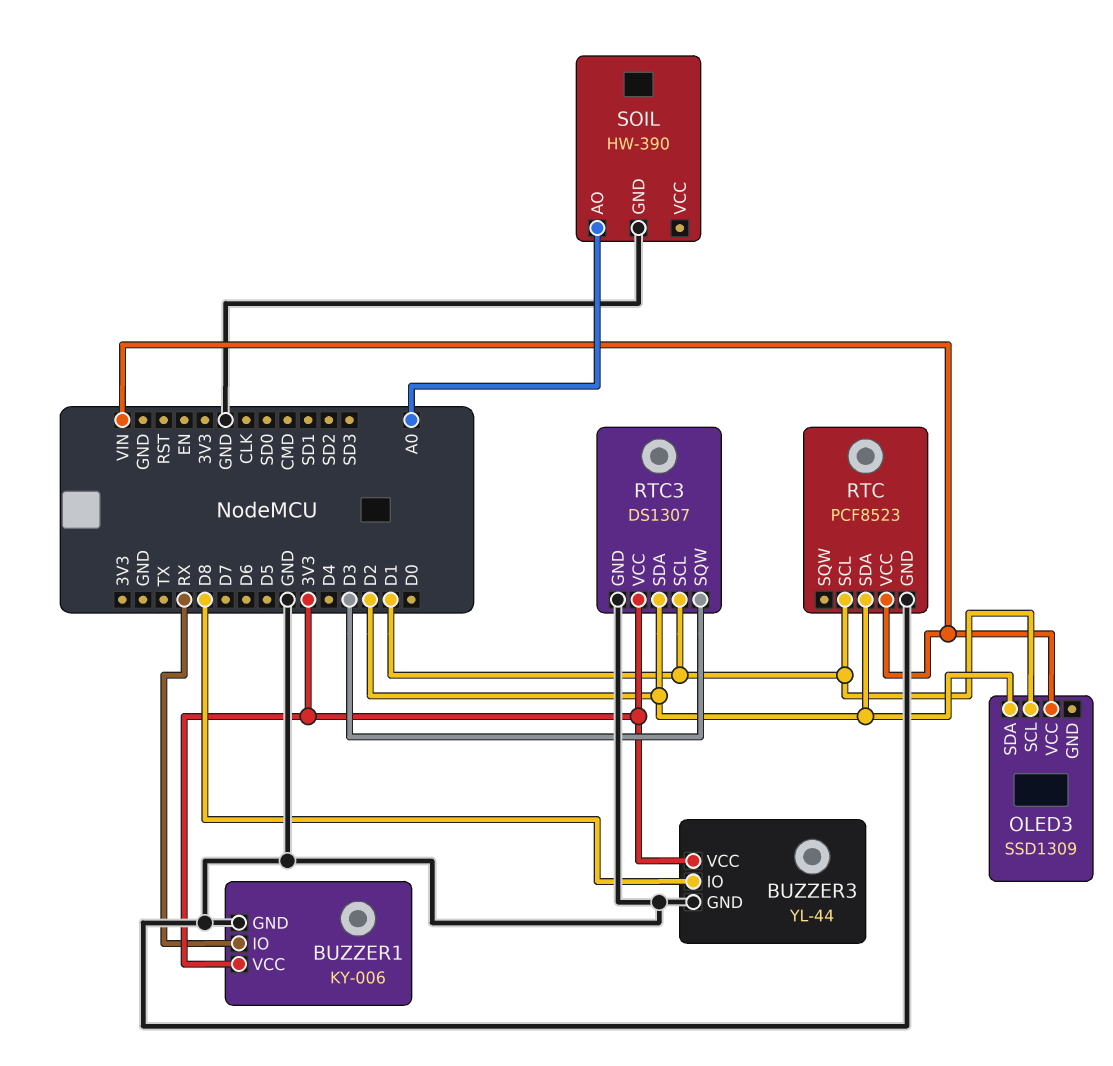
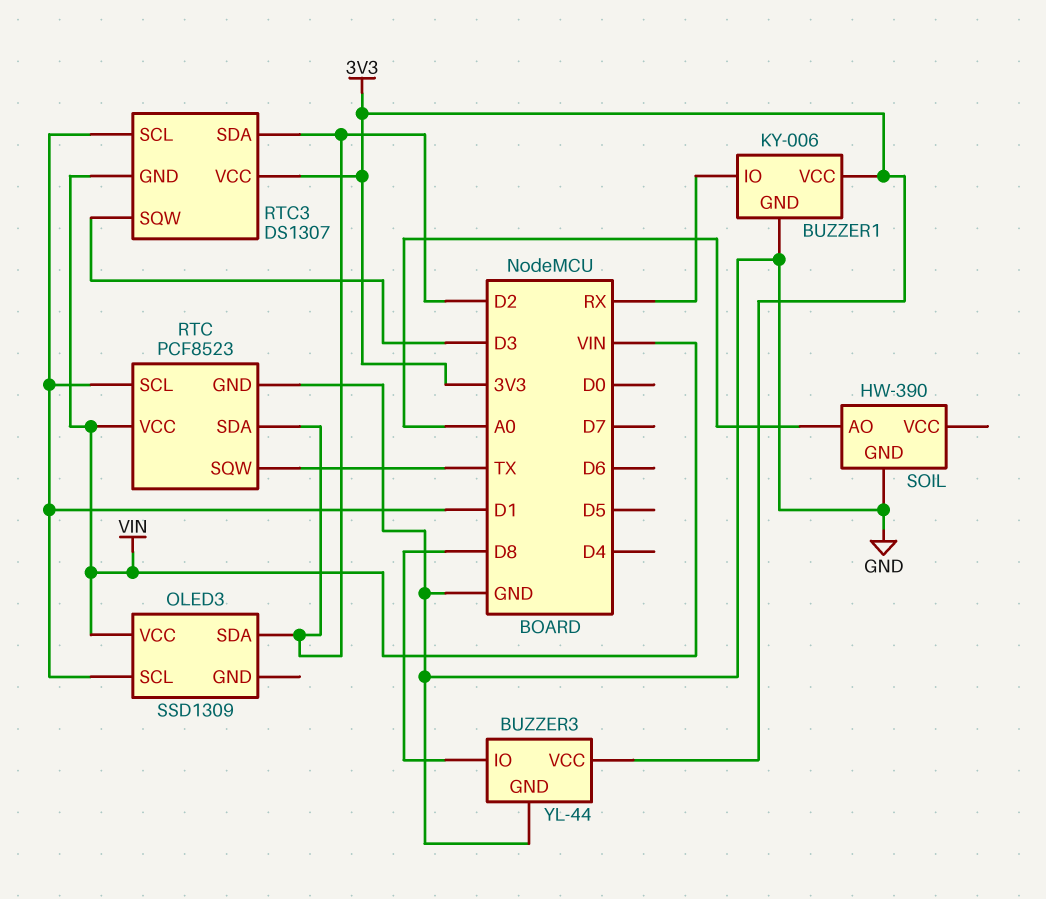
RTC pin SQW: none -> TX
RTC3 pin GND: GND -> VIN

